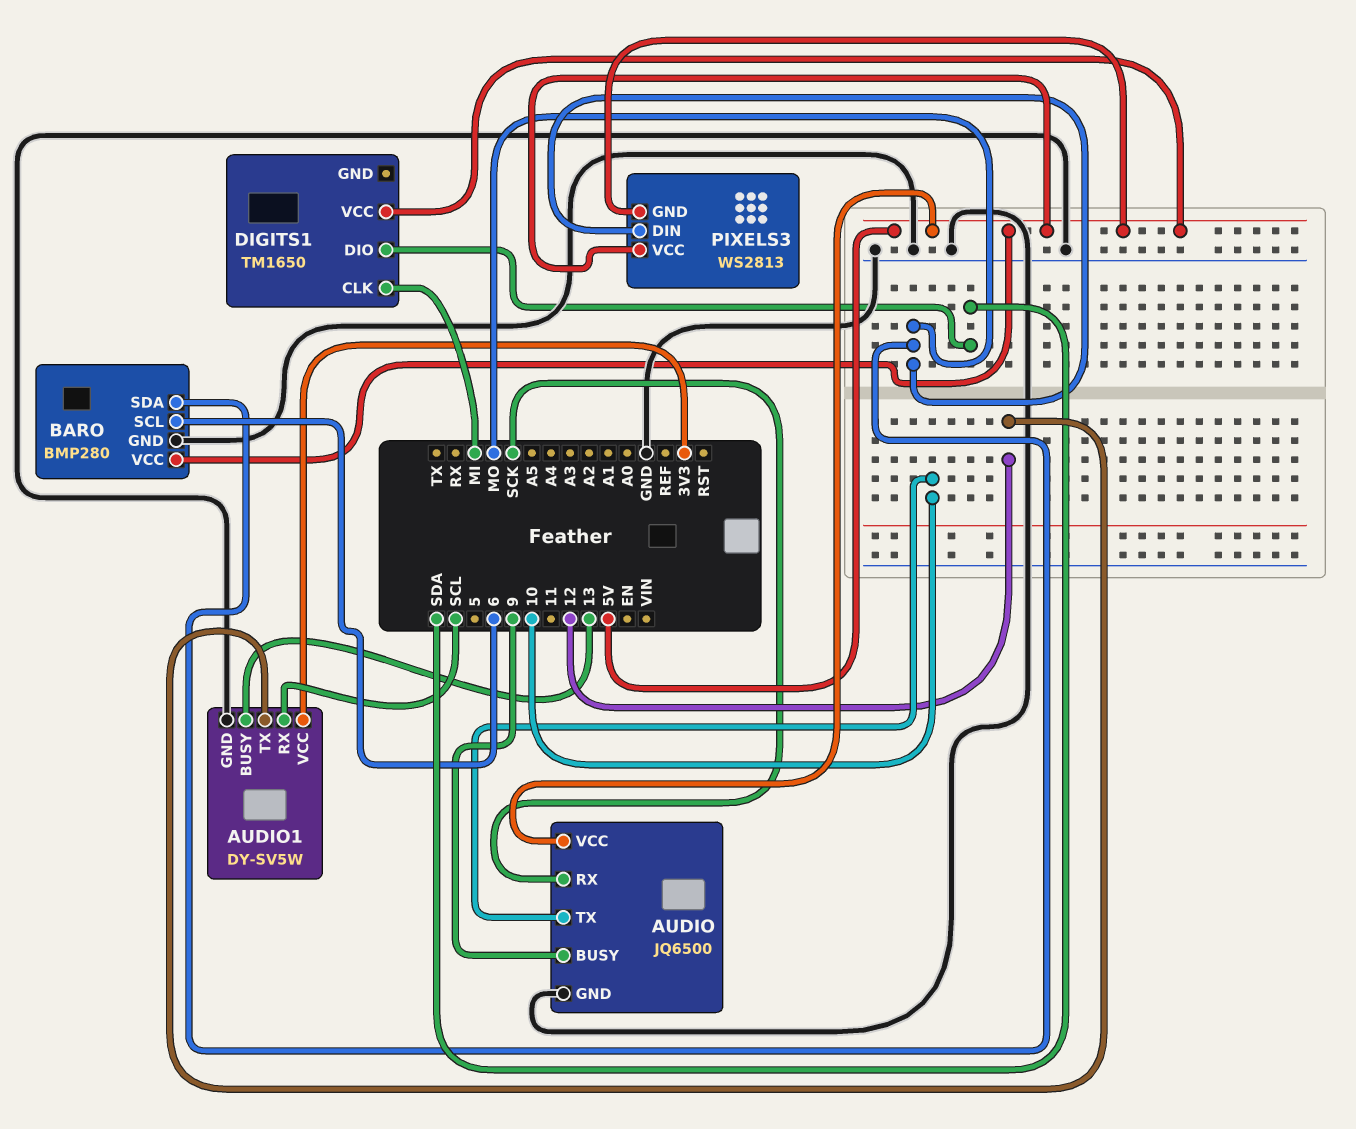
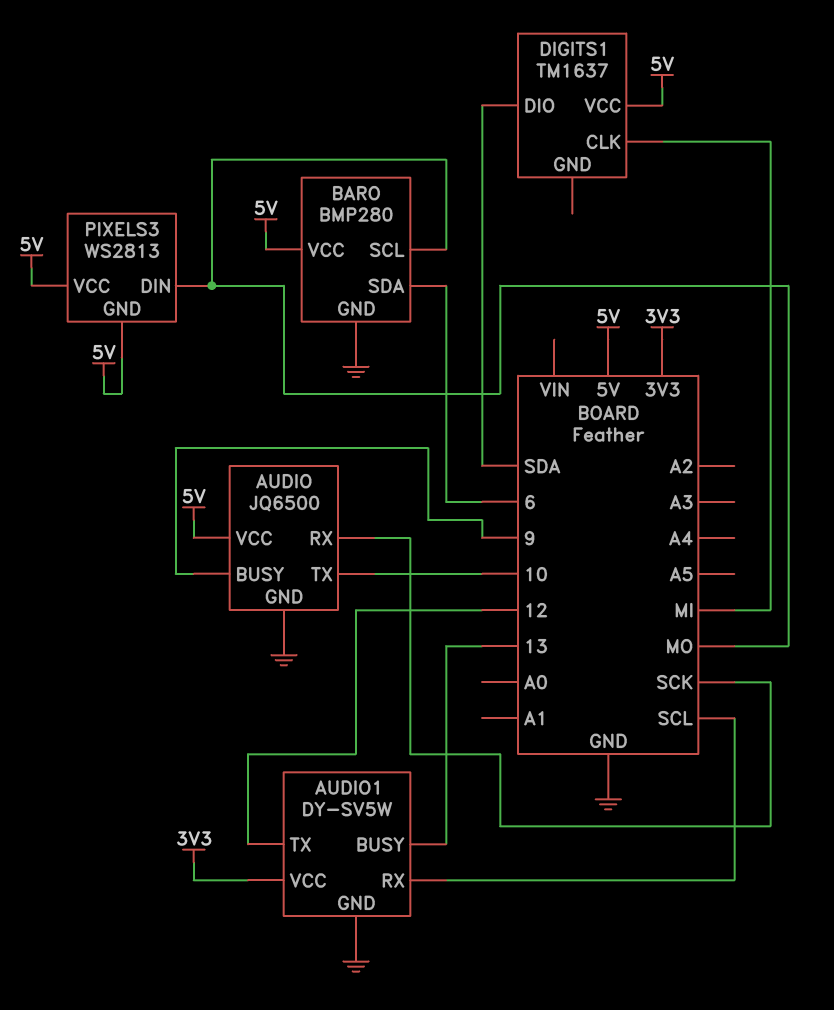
BARO pin SCL: 6 -> MO
BARO pin SDA: MO -> 6
DIGITS1: TM1650 -> TM1637

